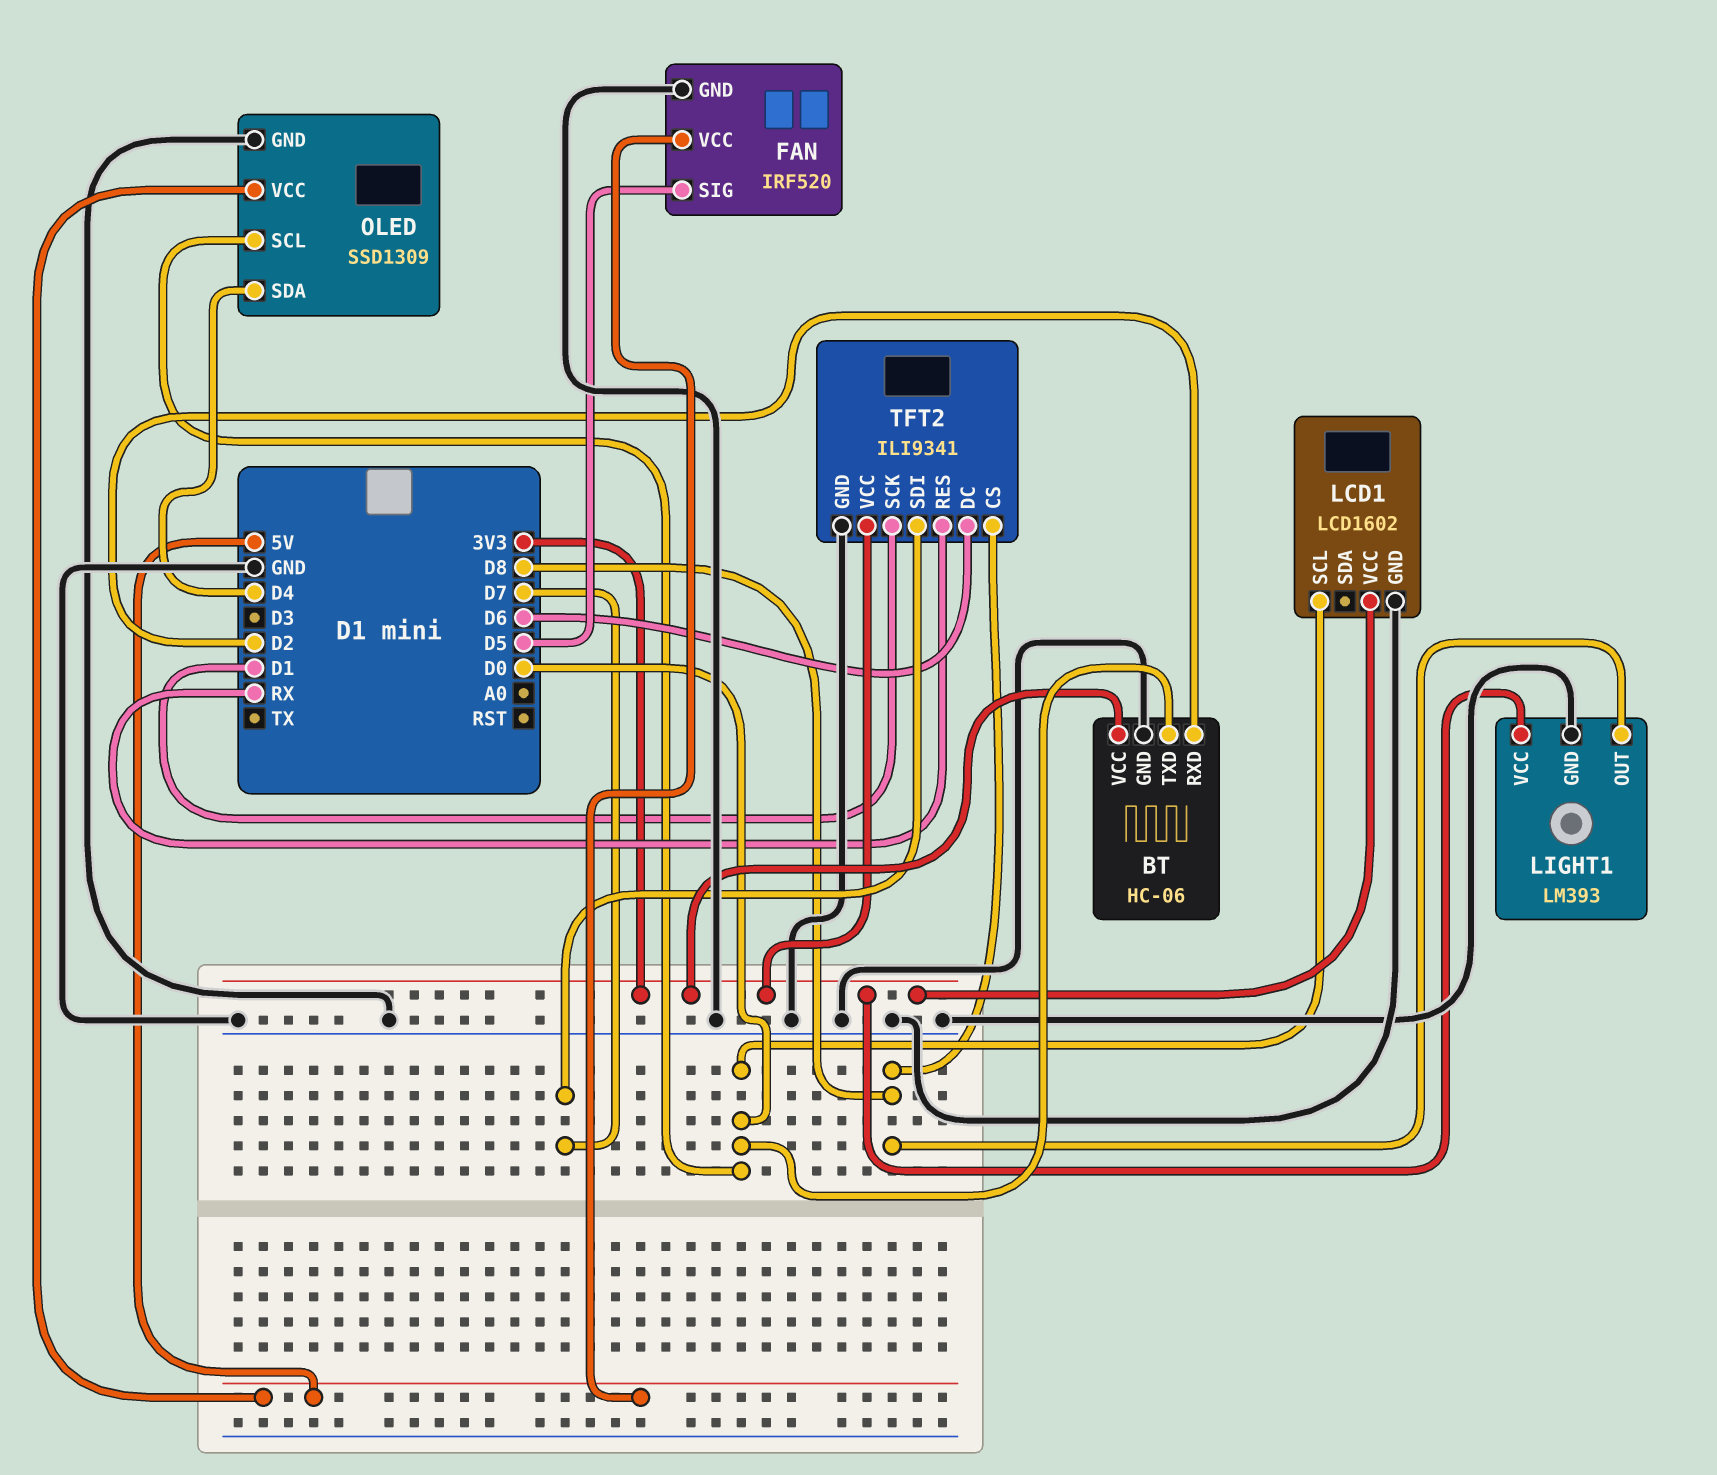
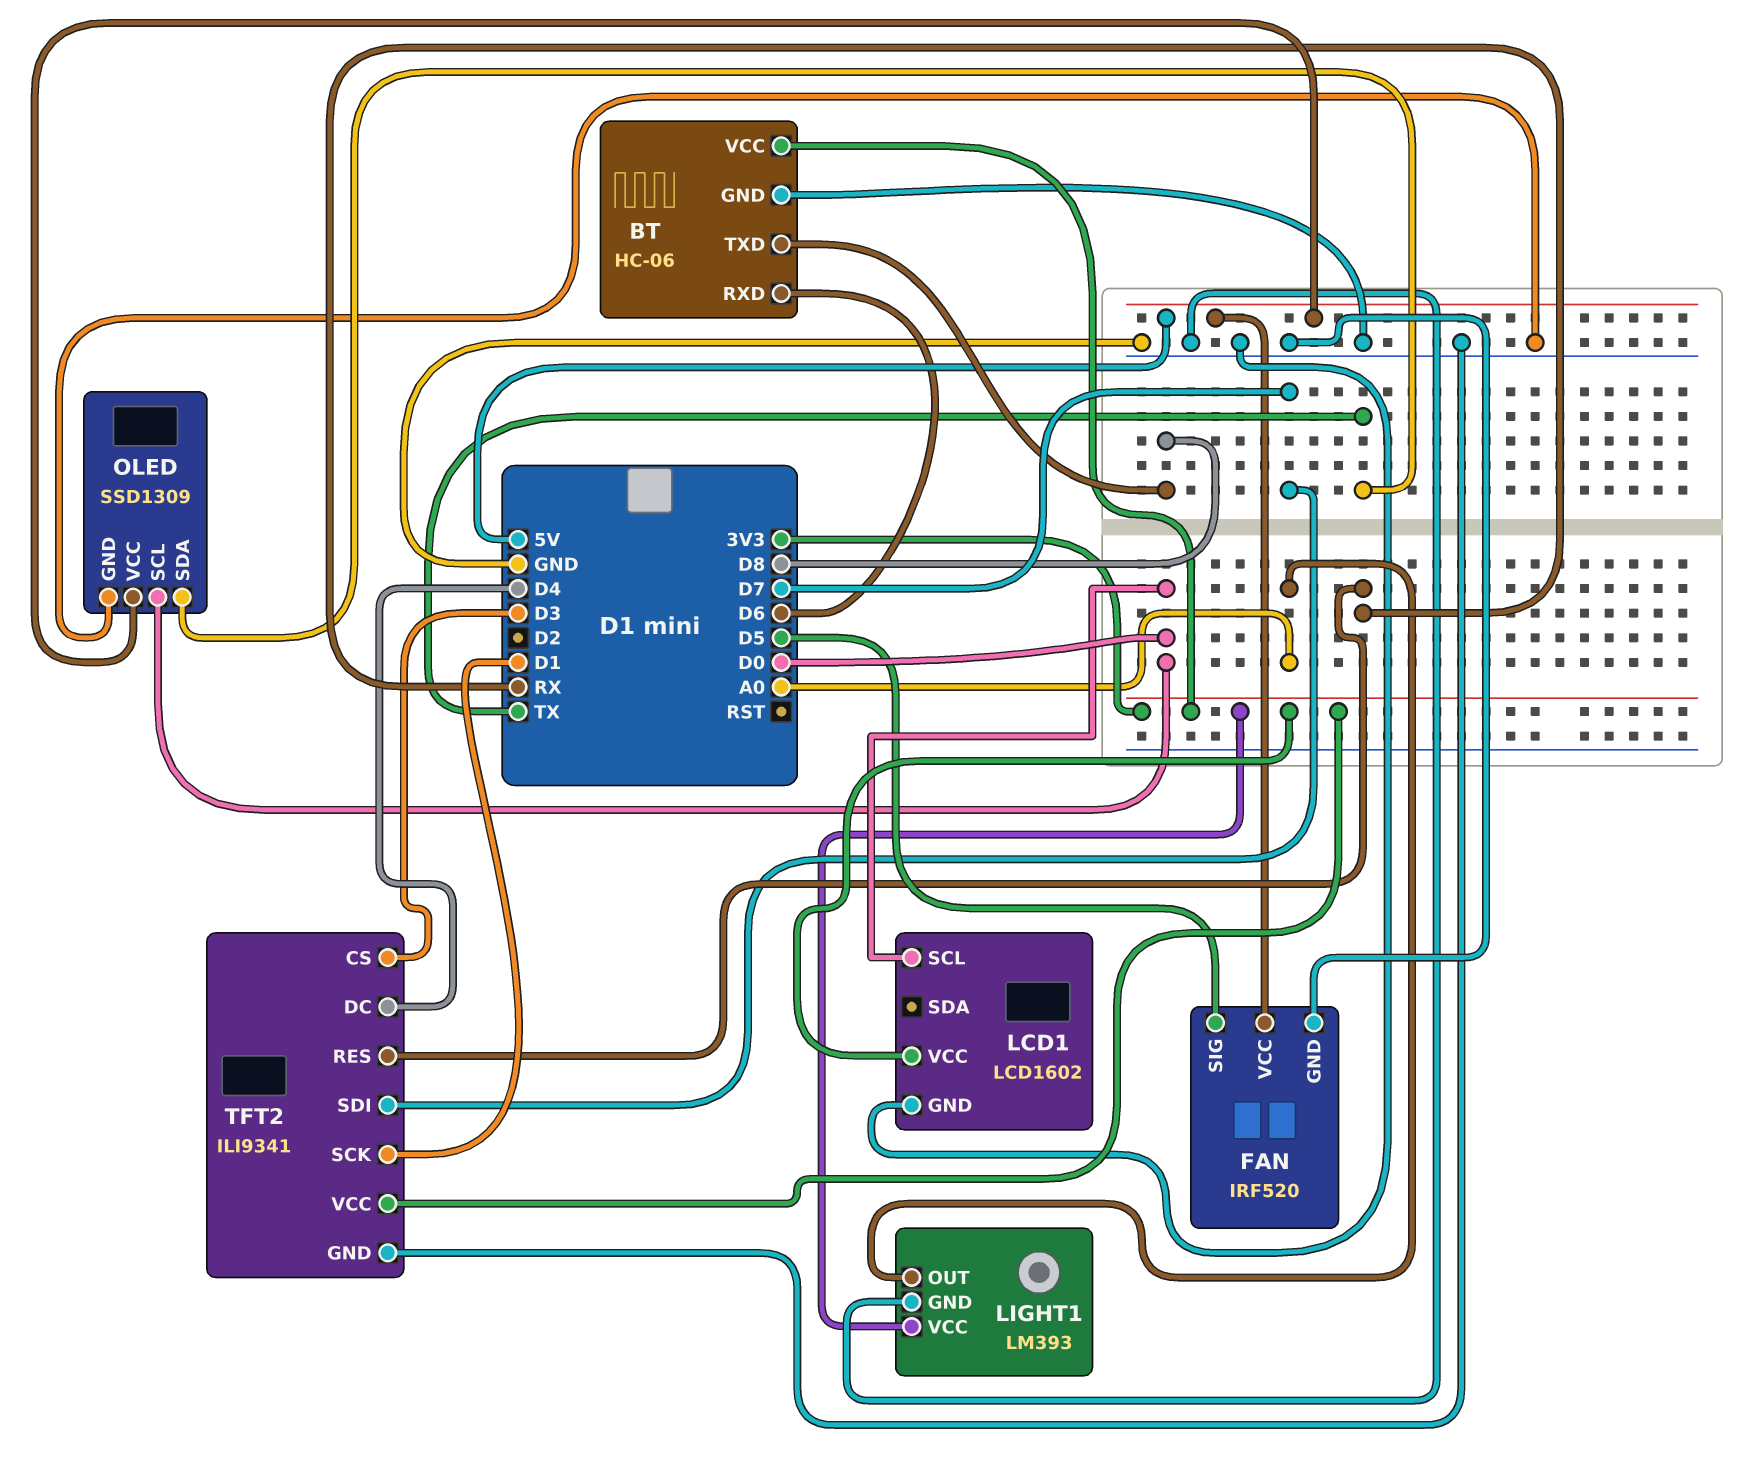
BT pin RXD: D2 -> D6
BT pin TXD: D0 -> D8
LIGHT1 pin OUT: D8 -> A0
OLED pin SDA: D4 -> TX
TFT2 pin CS: D8 -> D3
TFT2 pin DC: D6 -> D4

